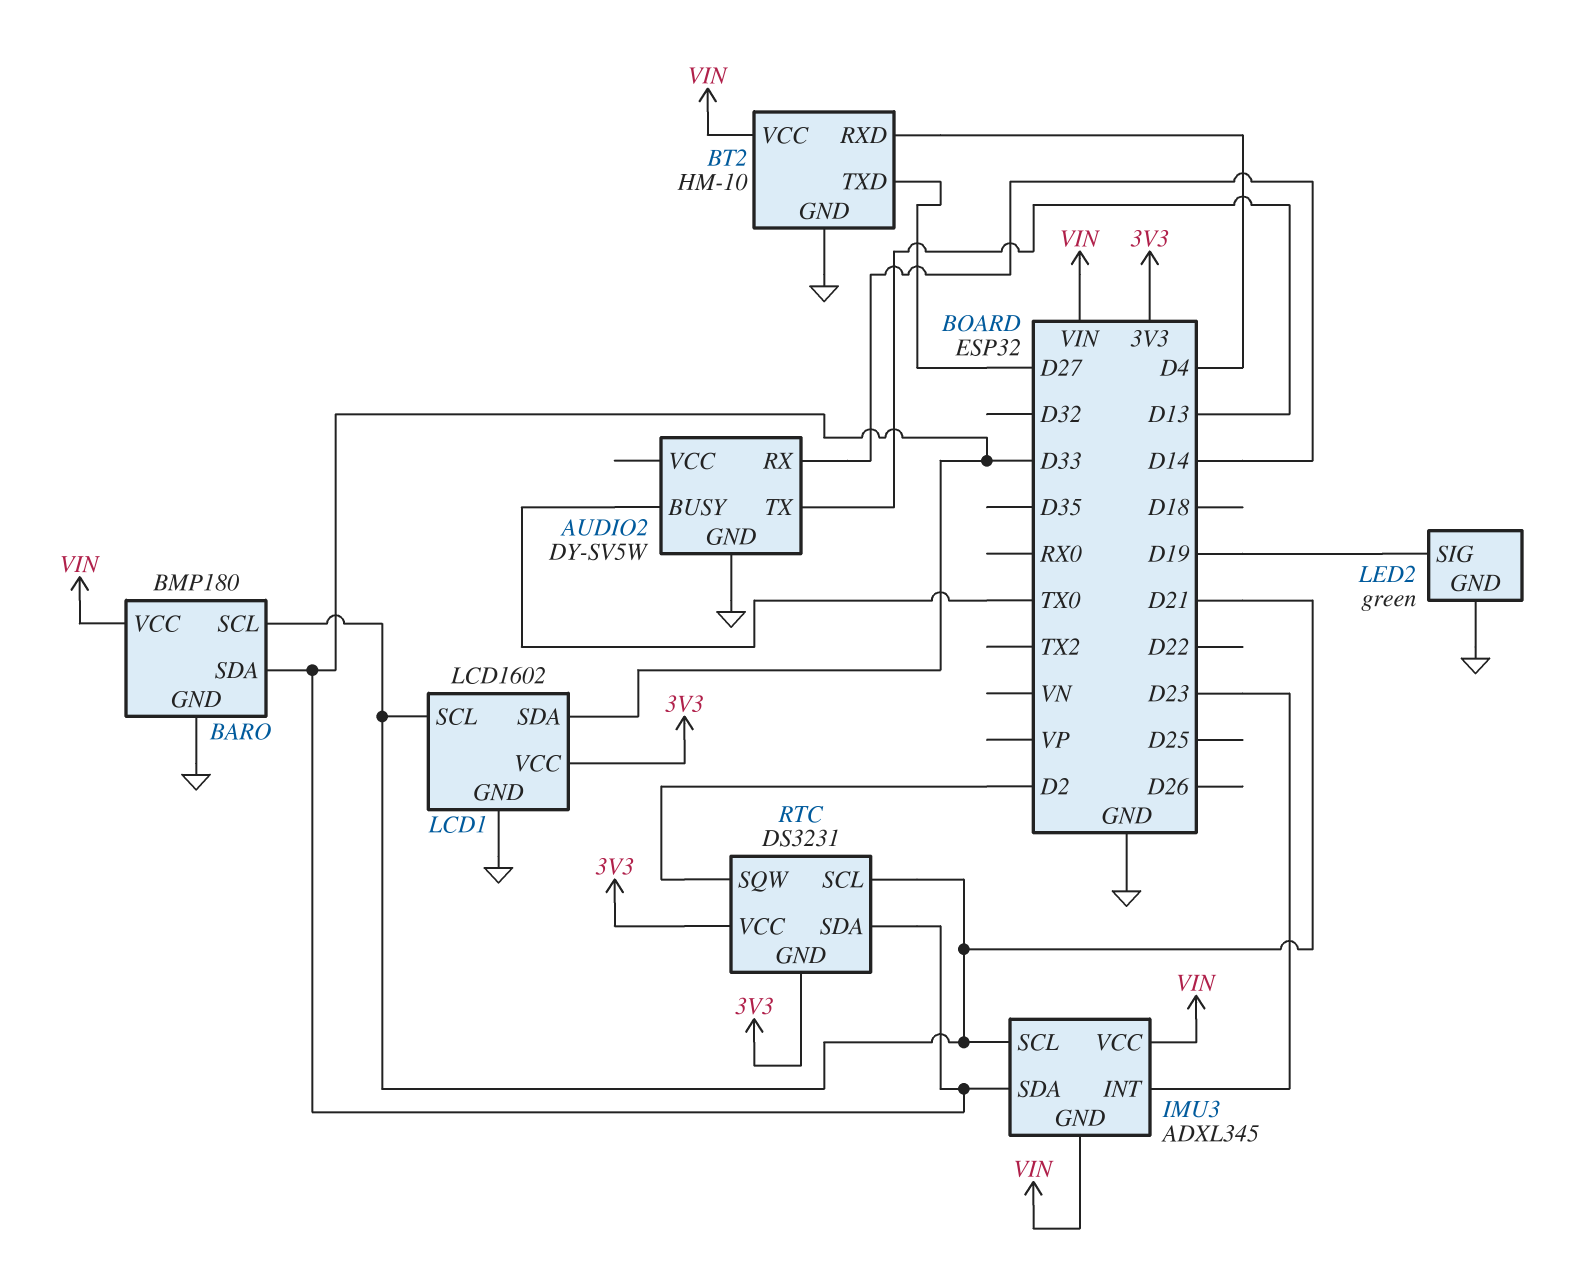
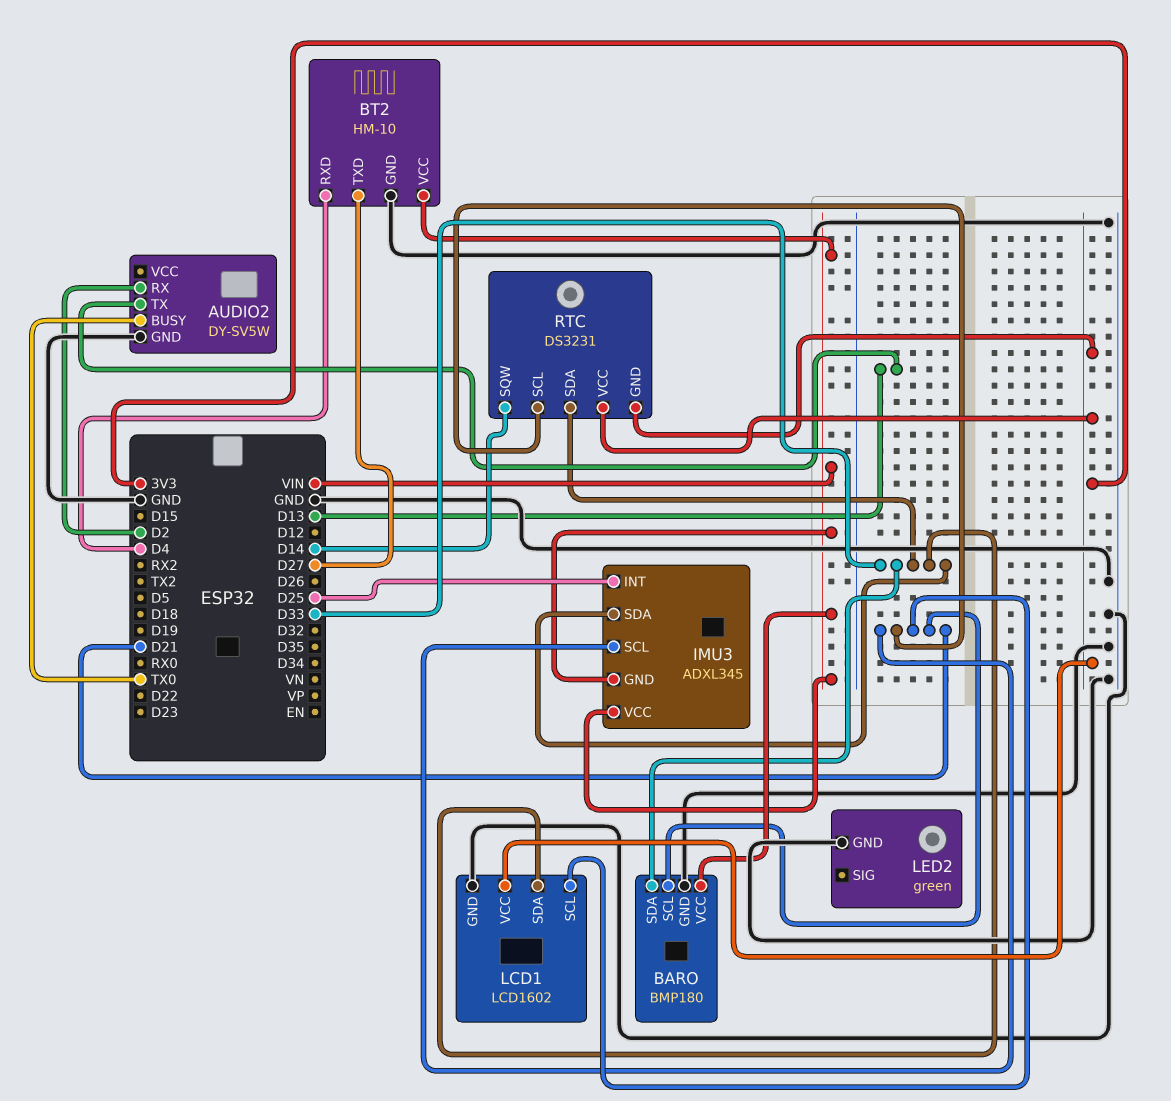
AUDIO2 pin RX: D14 -> D2
IMU3 pin INT: D23 -> D25
LED2 pin SIG: D19 -> none
RTC pin SQW: D2 -> D14

